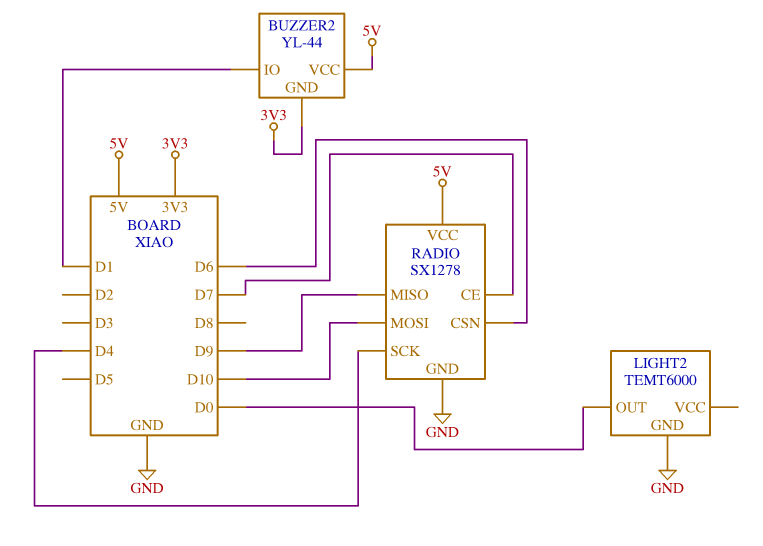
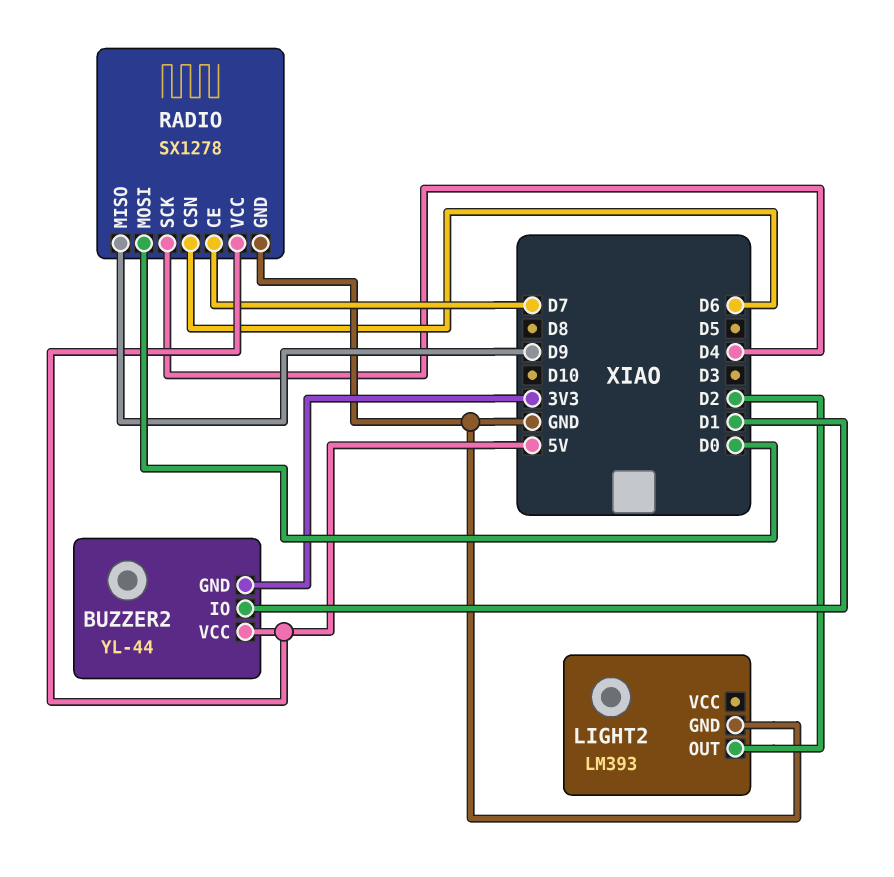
LIGHT2: TEMT6000 -> LM393
LIGHT2 pin OUT: D0 -> D2
RADIO pin MOSI: D10 -> D0

